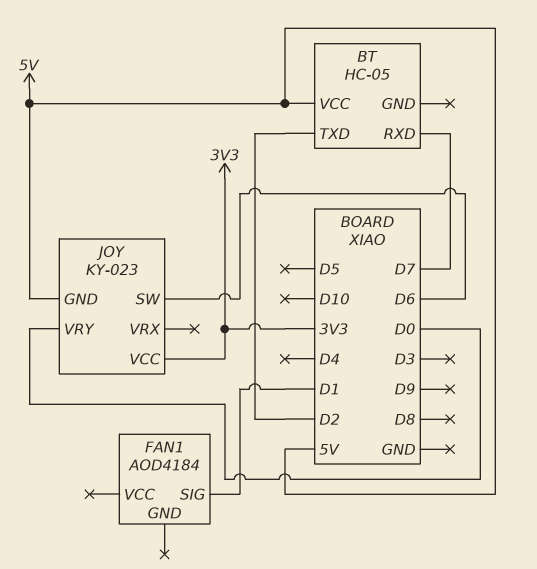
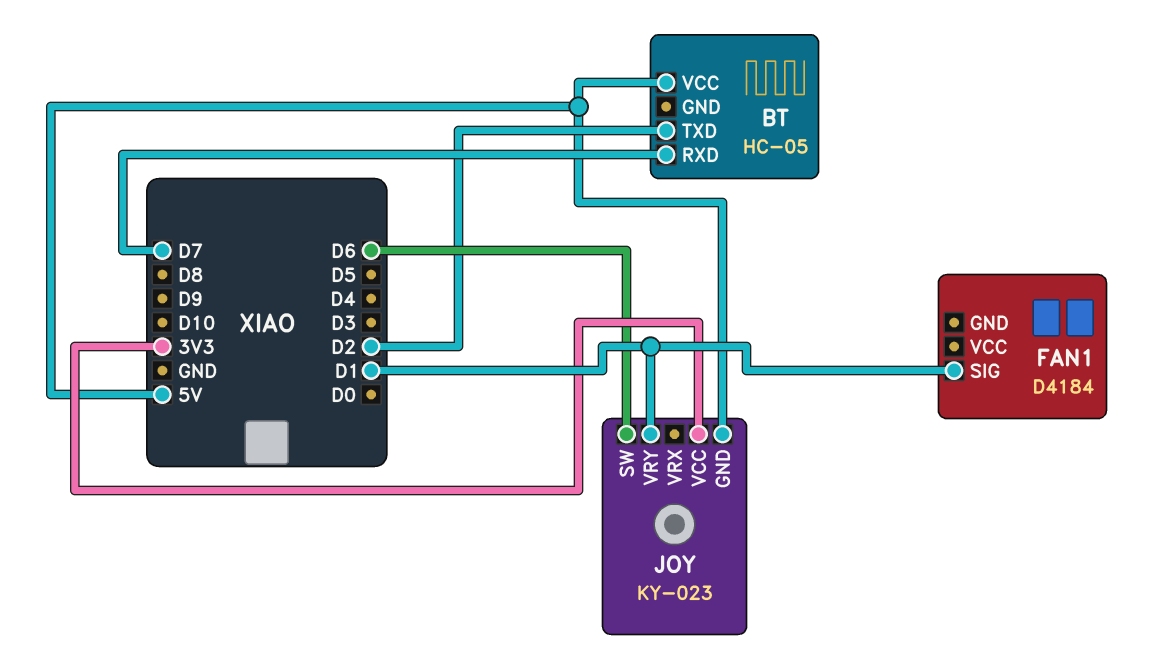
FAN1: AOD4184 -> D4184
JOY pin VRY: D0 -> D1

